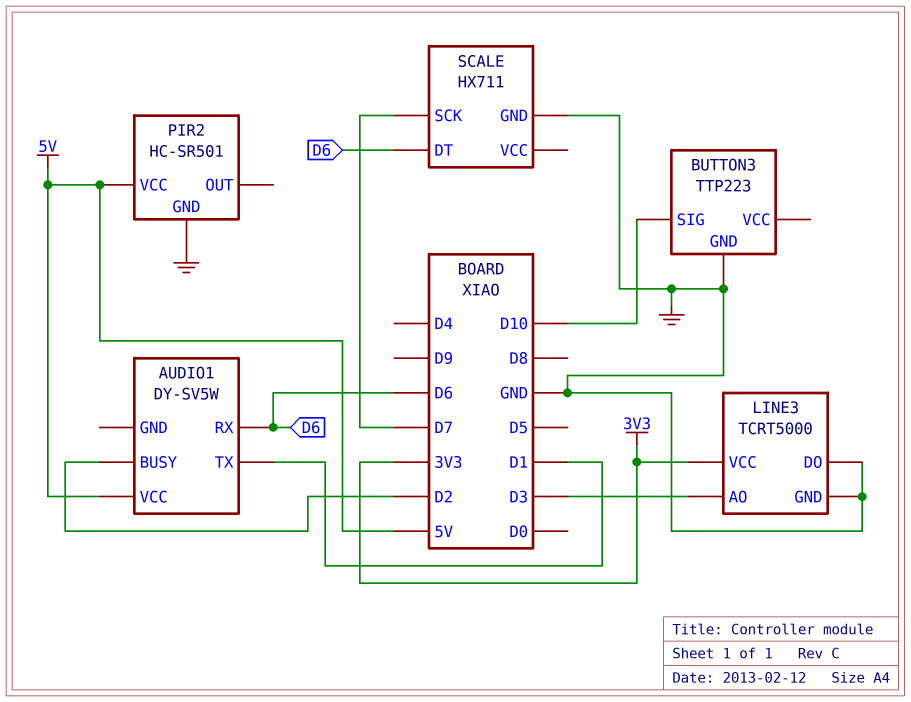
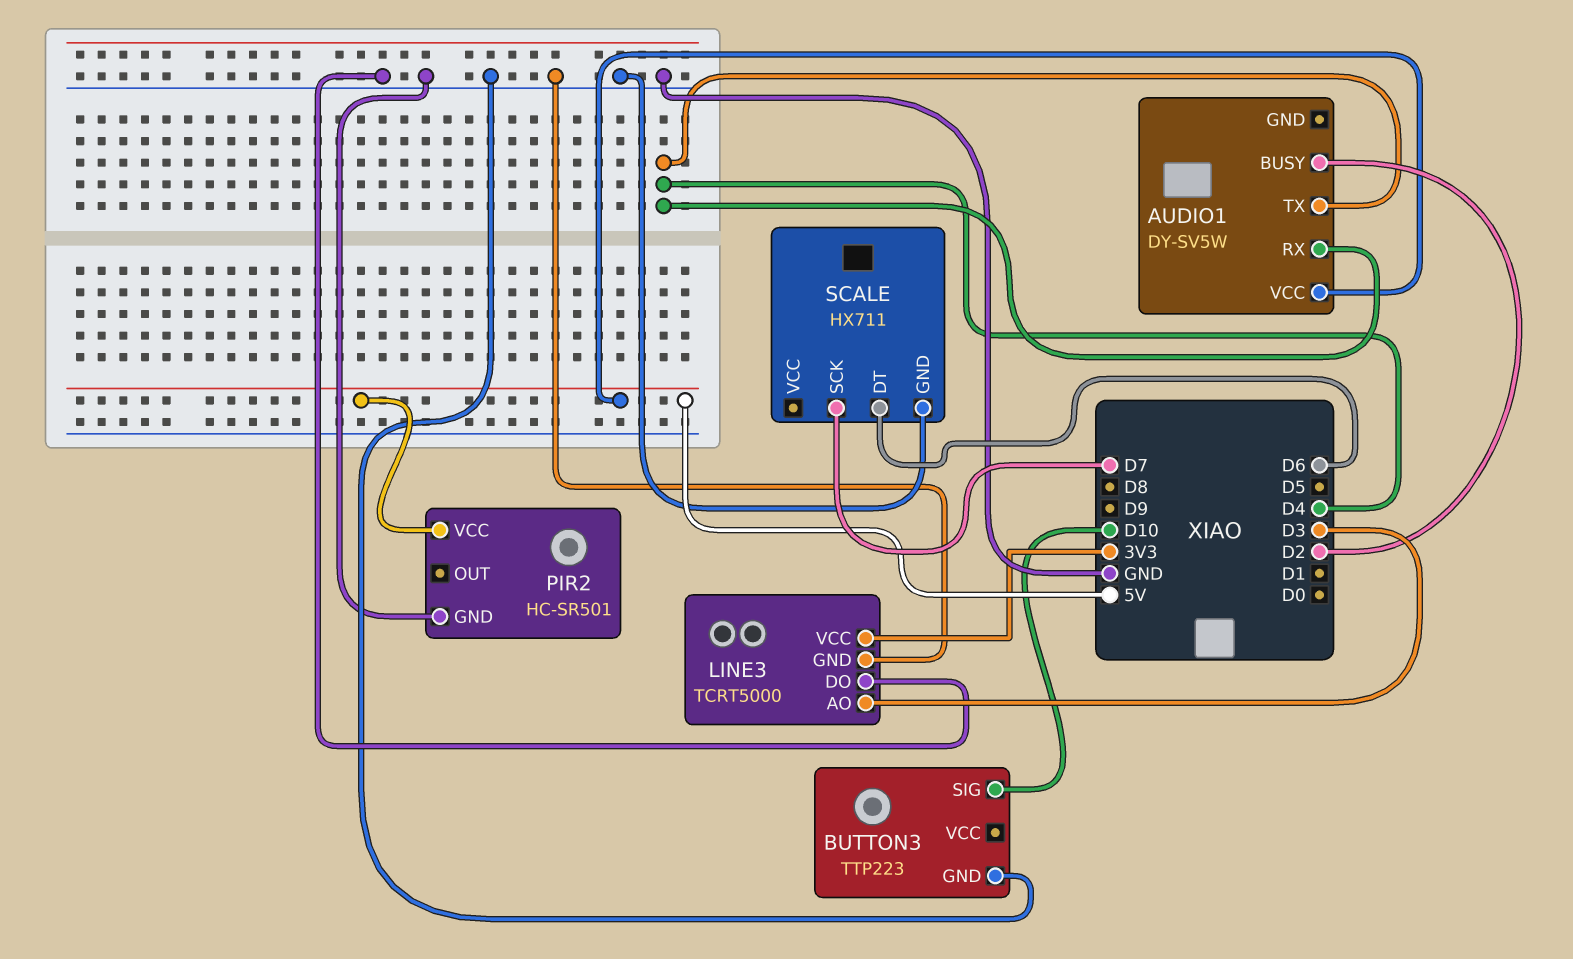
AUDIO1 pin RX: D6 -> D4
AUDIO1 pin TX: D1 -> D4

